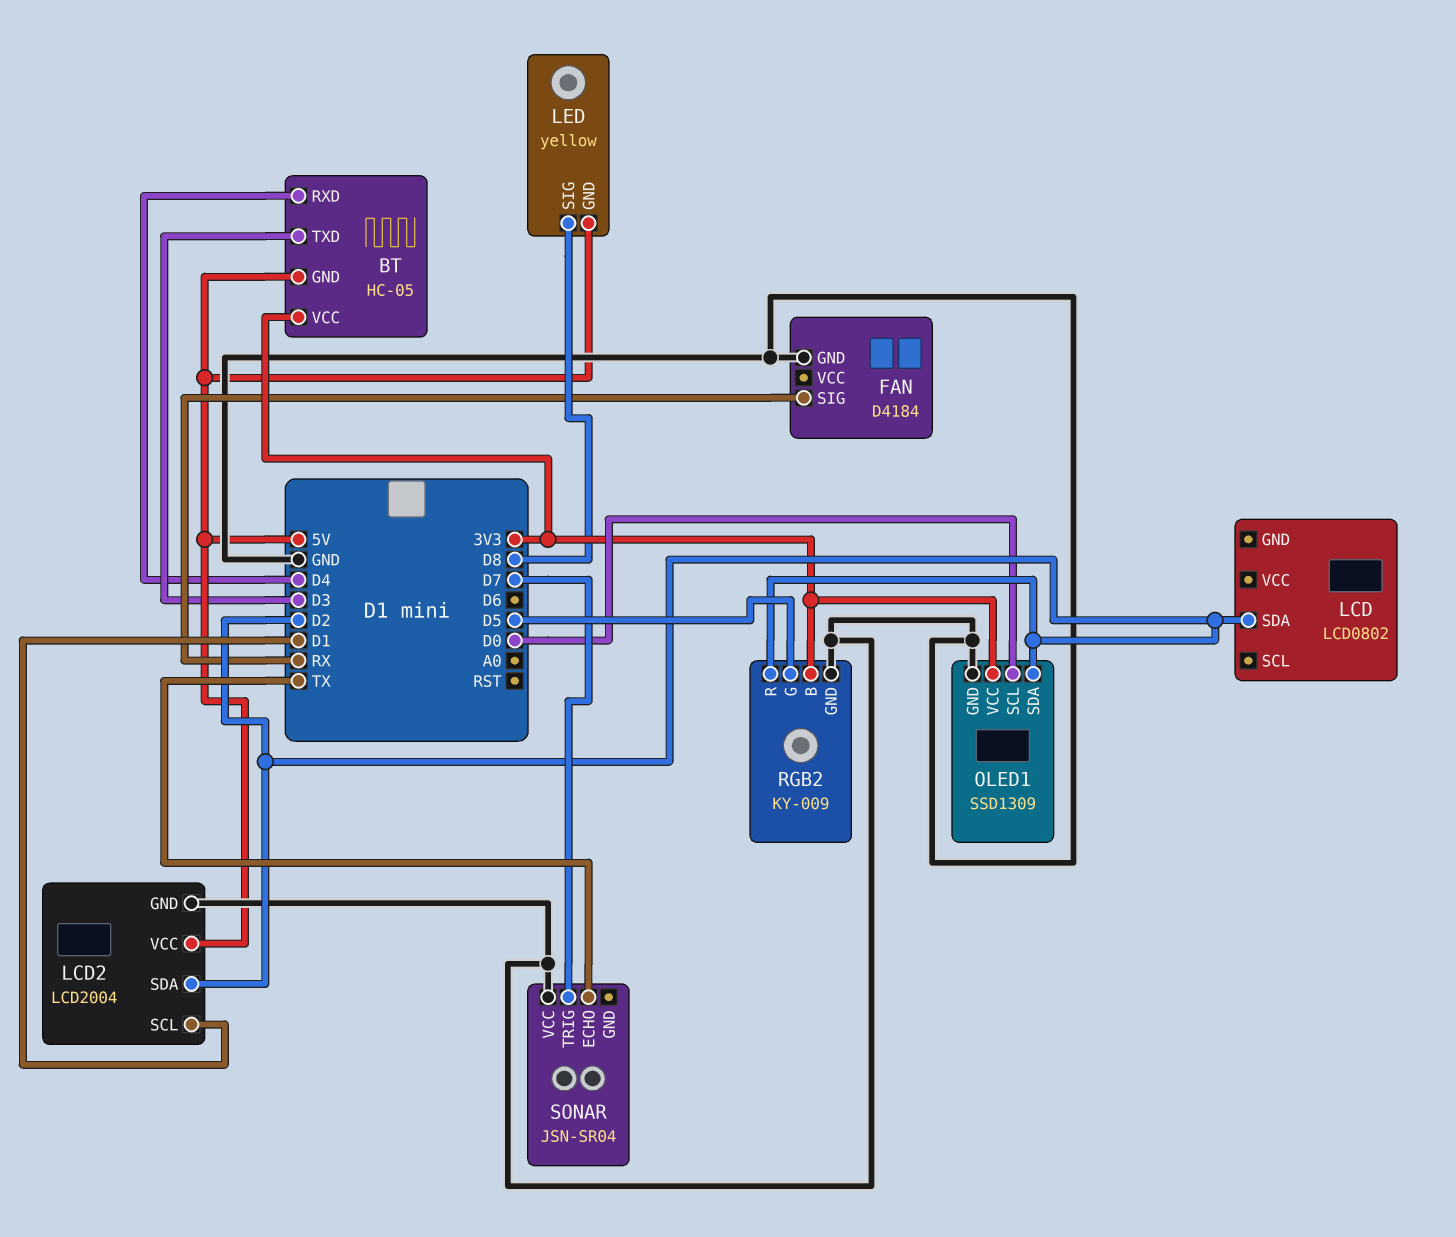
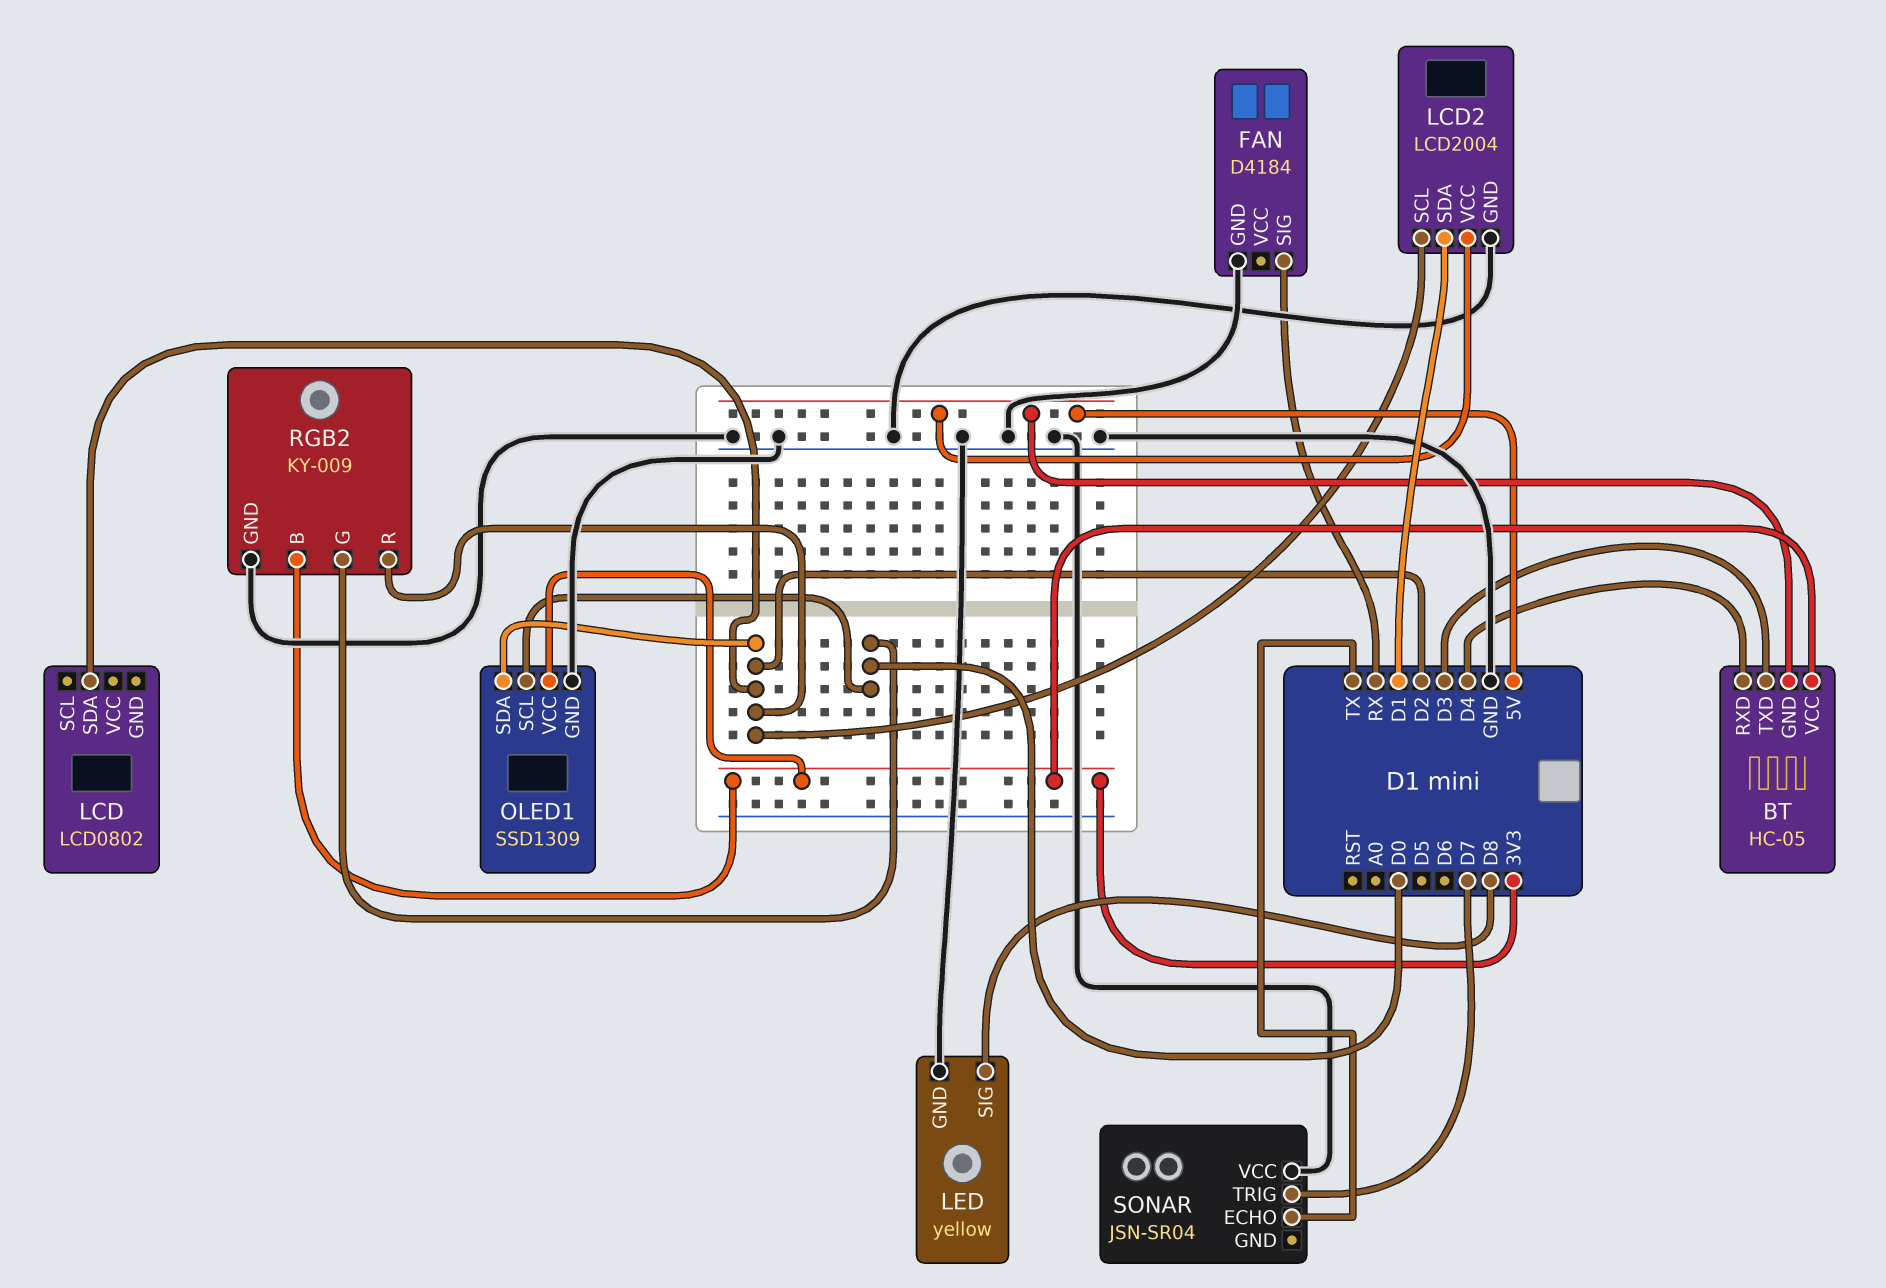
LCD2 pin SCL: D1 -> D2
LCD2 pin SDA: D2 -> D1
LED pin GND: 5V -> GND
RGB2 pin G: D5 -> D0

